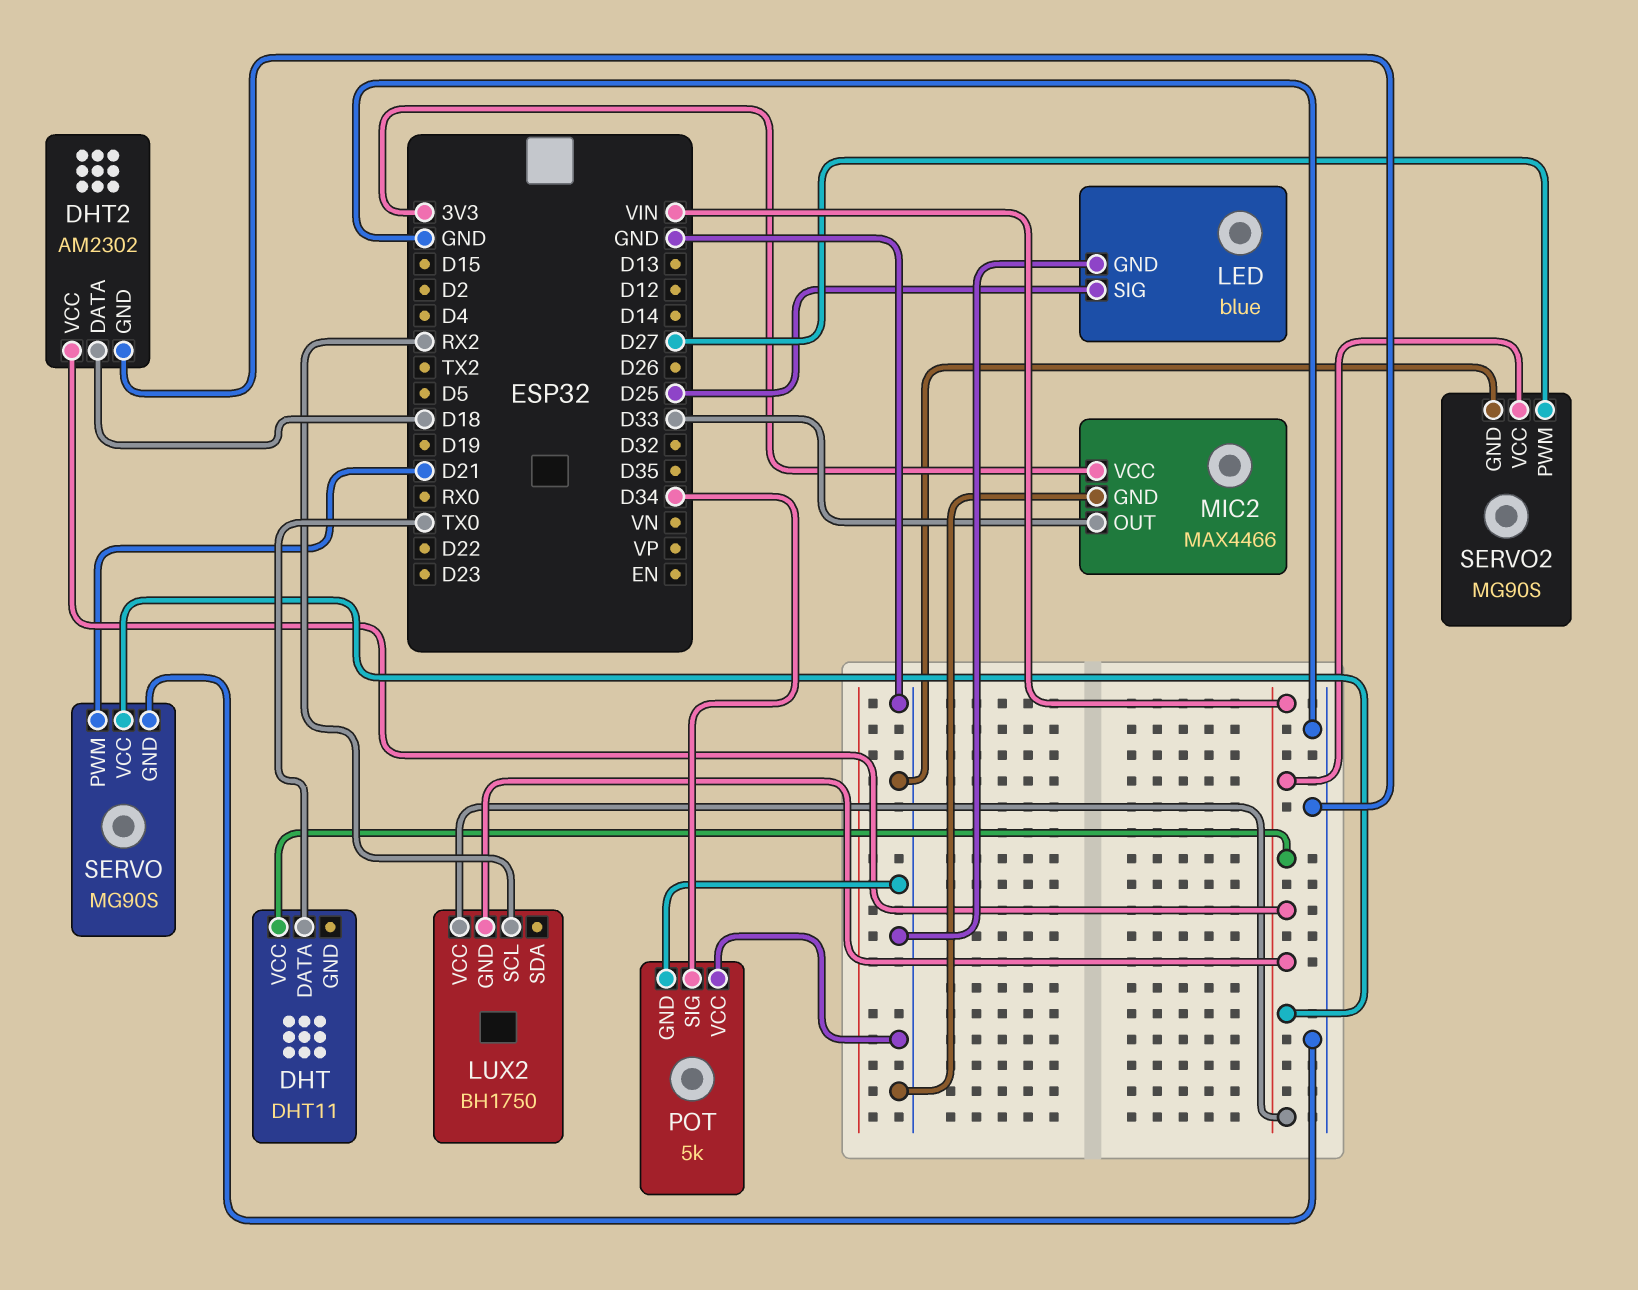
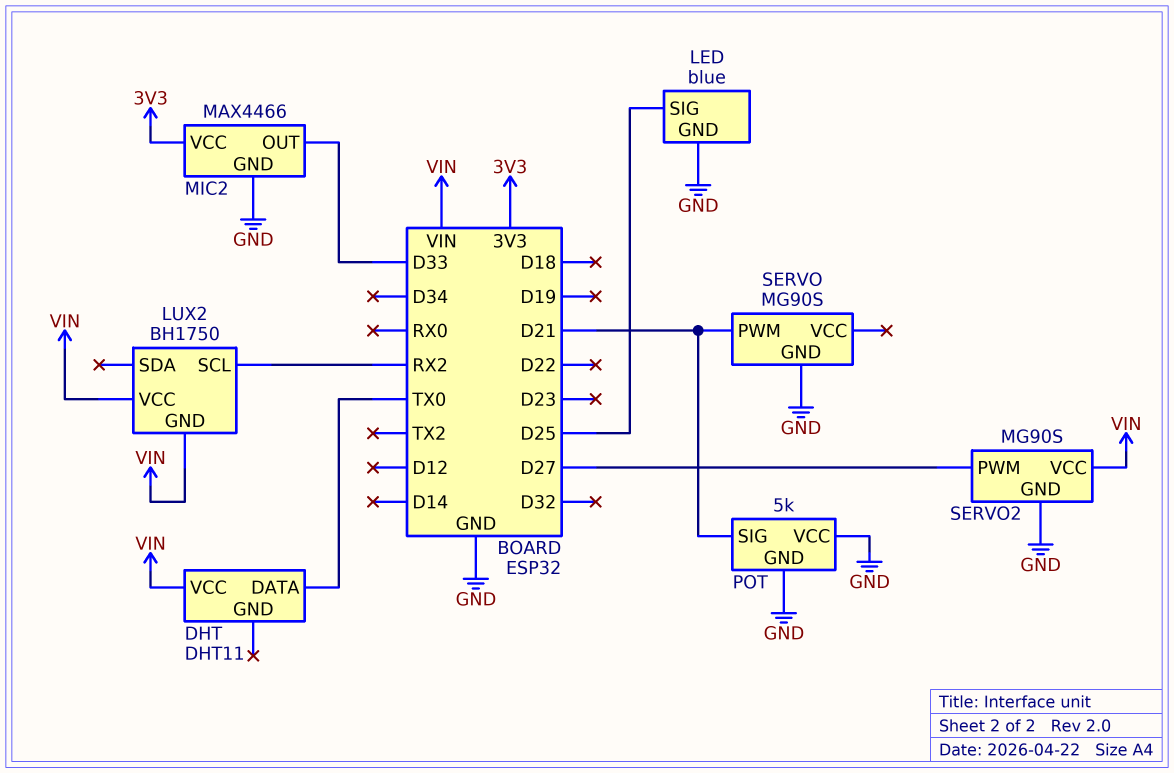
DHT2: AM2302 -> none
DHT2 pin DATA: D18 -> none
DHT2 pin GND: GND -> none
DHT2 pin VCC: VIN -> none
POT pin SIG: D34 -> D21
SERVO pin VCC: VIN -> none

